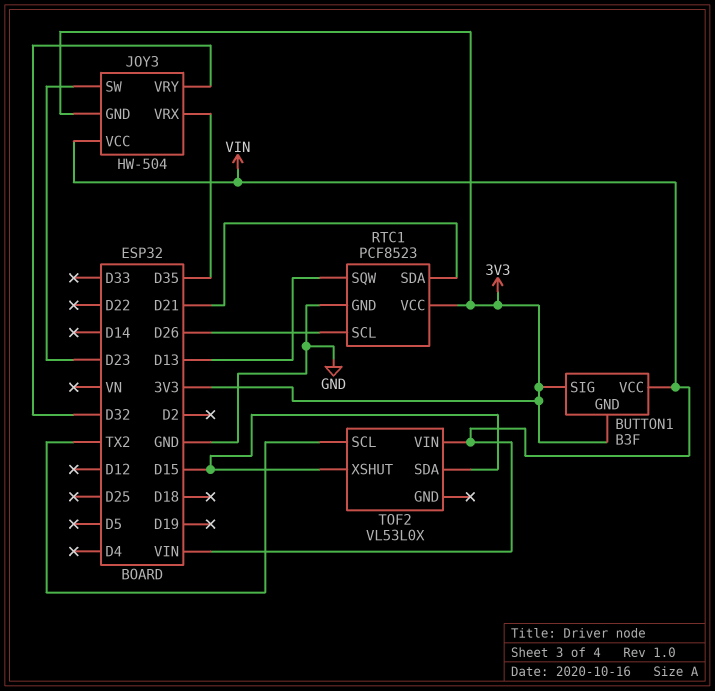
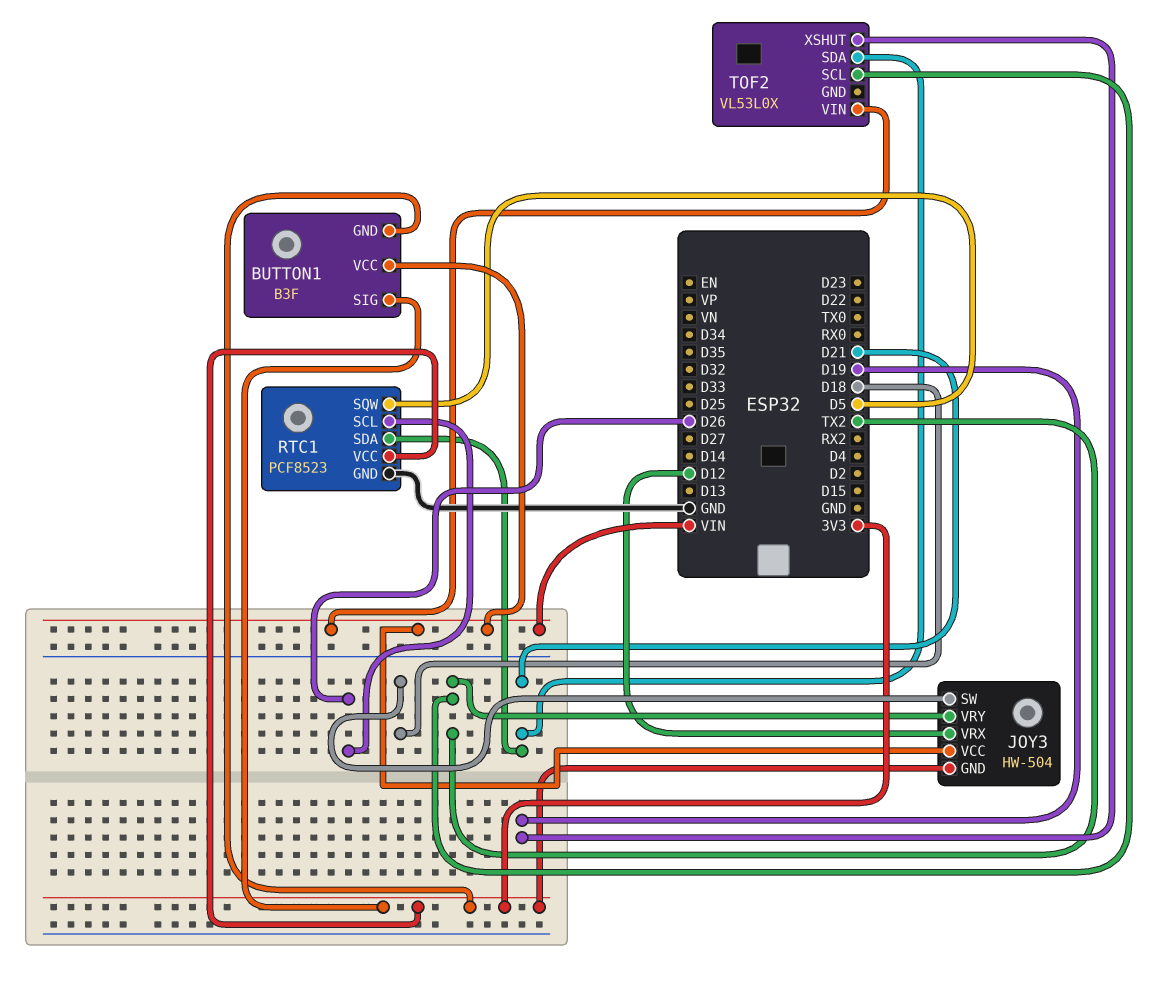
JOY3 pin SW: D23 -> D18
JOY3 pin VRX: D35 -> D12
JOY3 pin VRY: D32 -> TX2
RTC1 pin SQW: D13 -> D5
TOF2 pin SDA: D15 -> D21
TOF2 pin XSHUT: D15 -> D19

